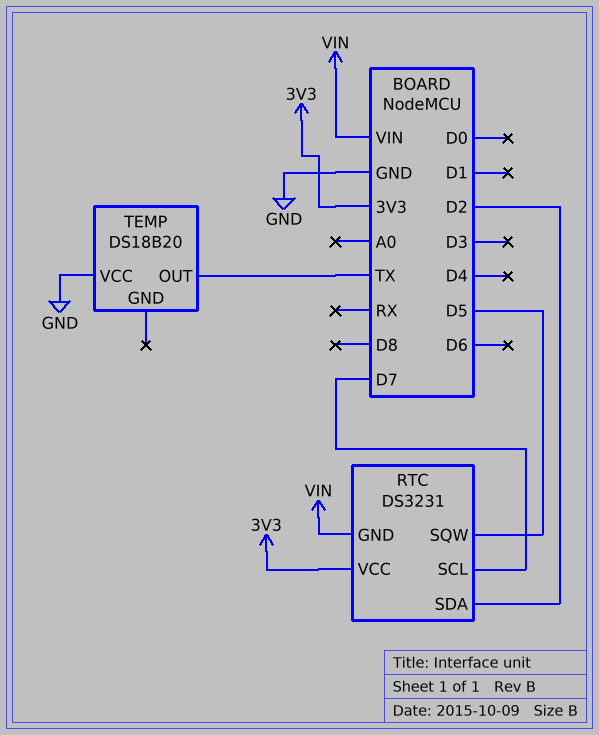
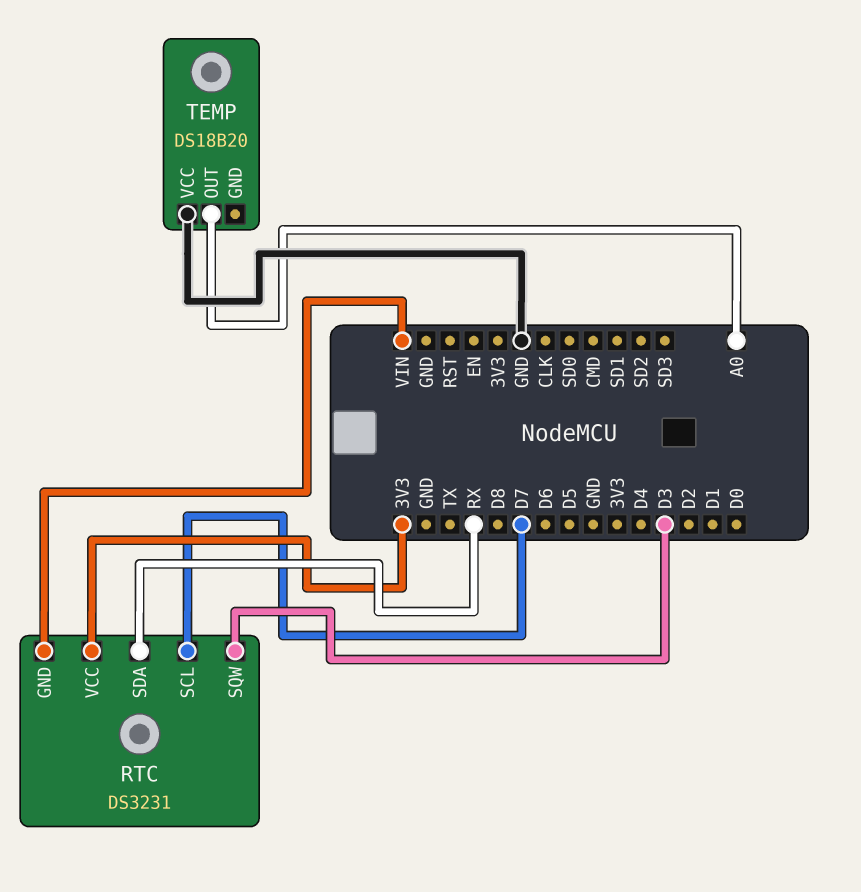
RTC pin SDA: D2 -> RX
RTC pin SQW: D5 -> D3
TEMP pin OUT: TX -> A0

